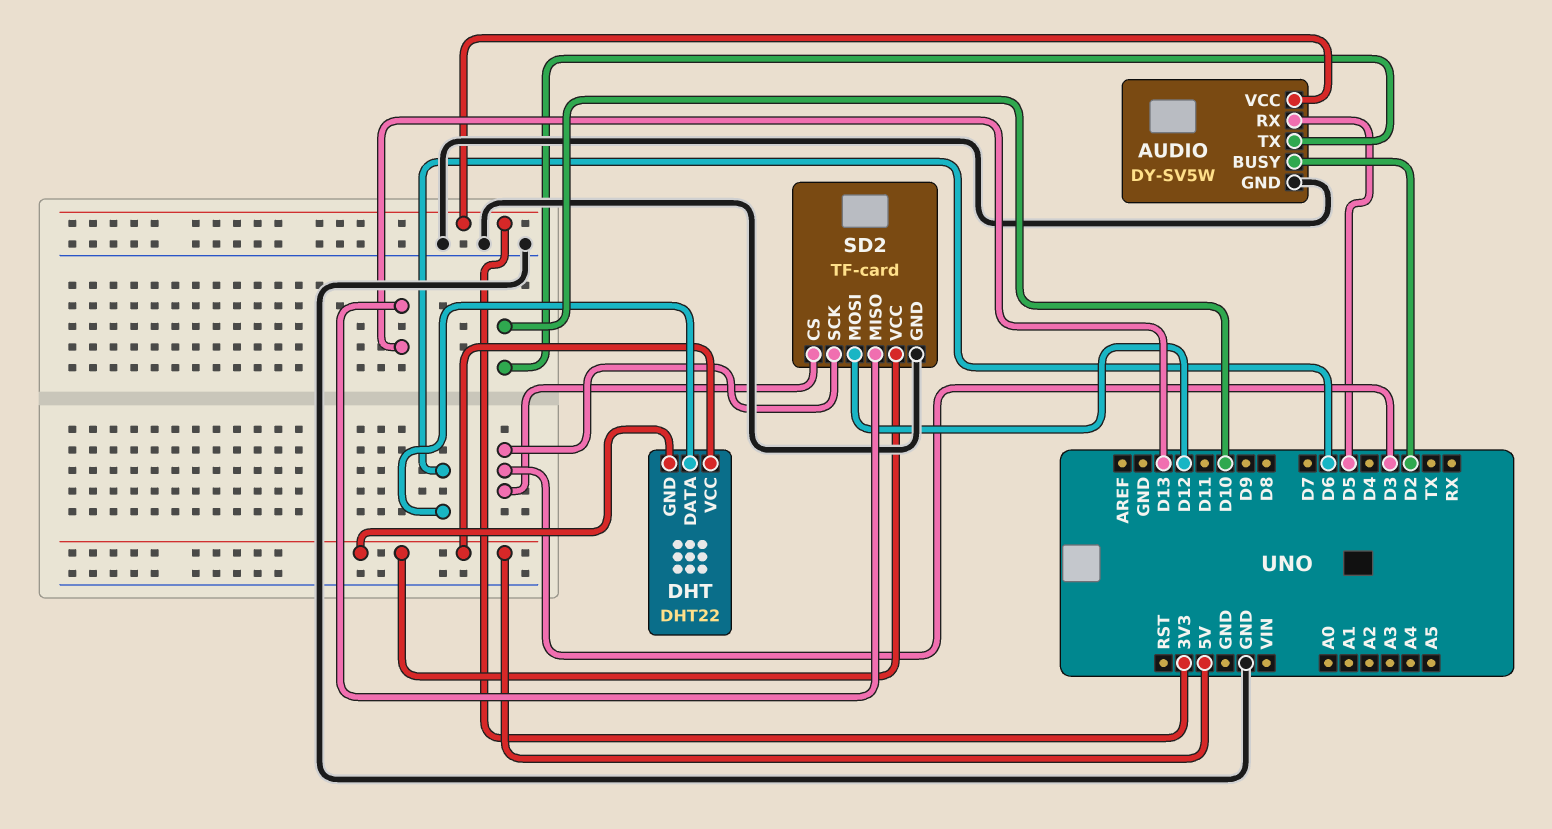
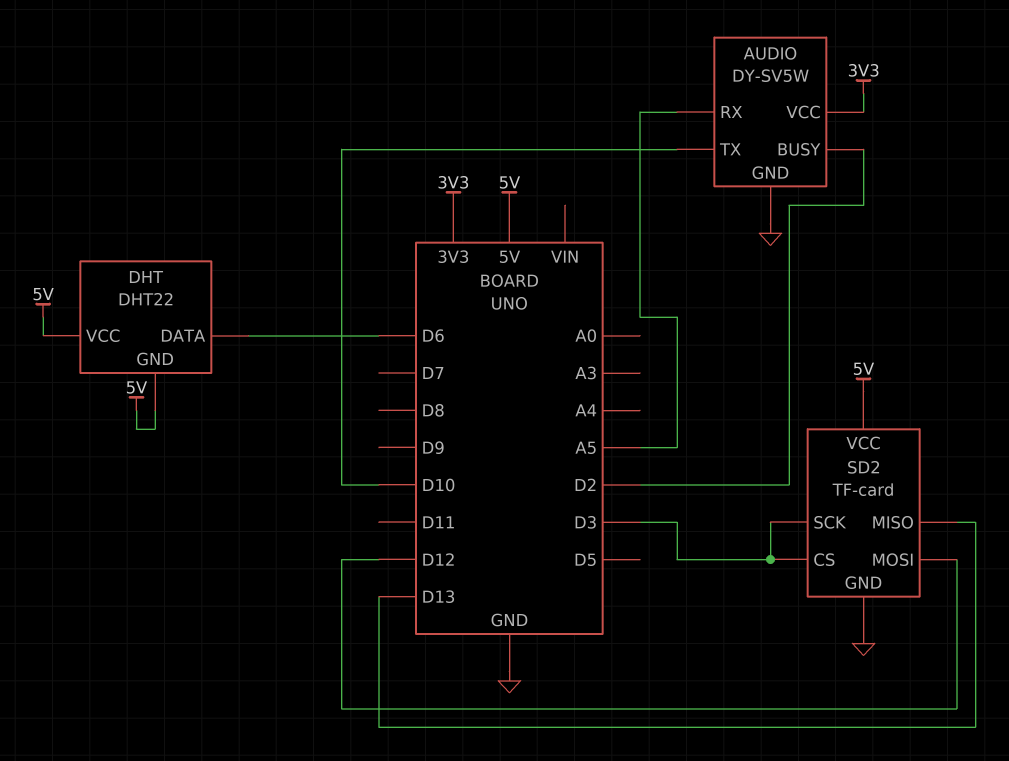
AUDIO pin RX: D5 -> A5

